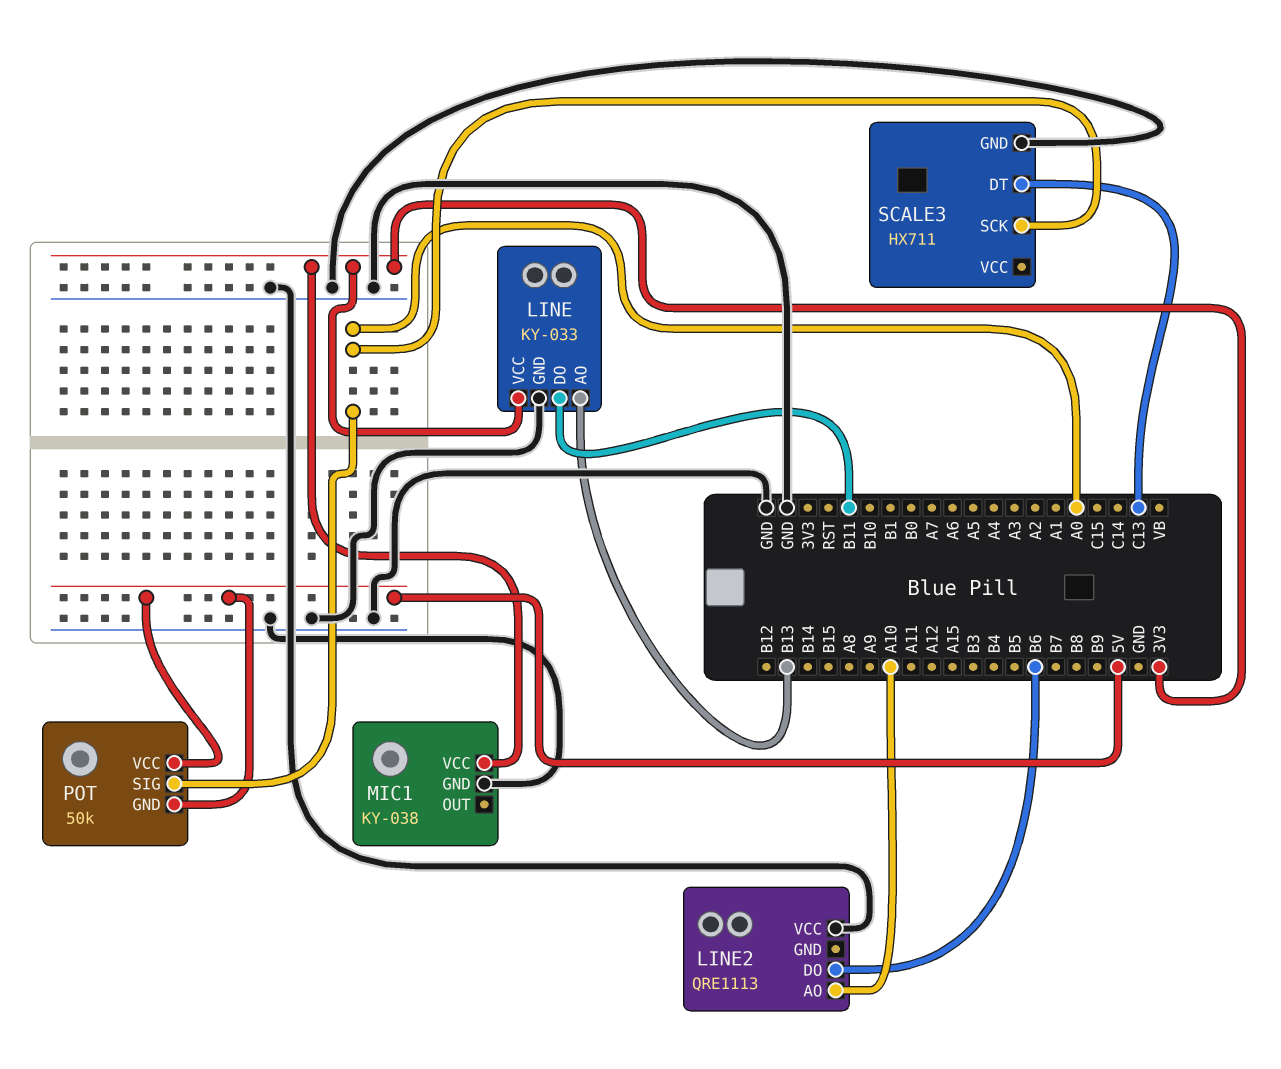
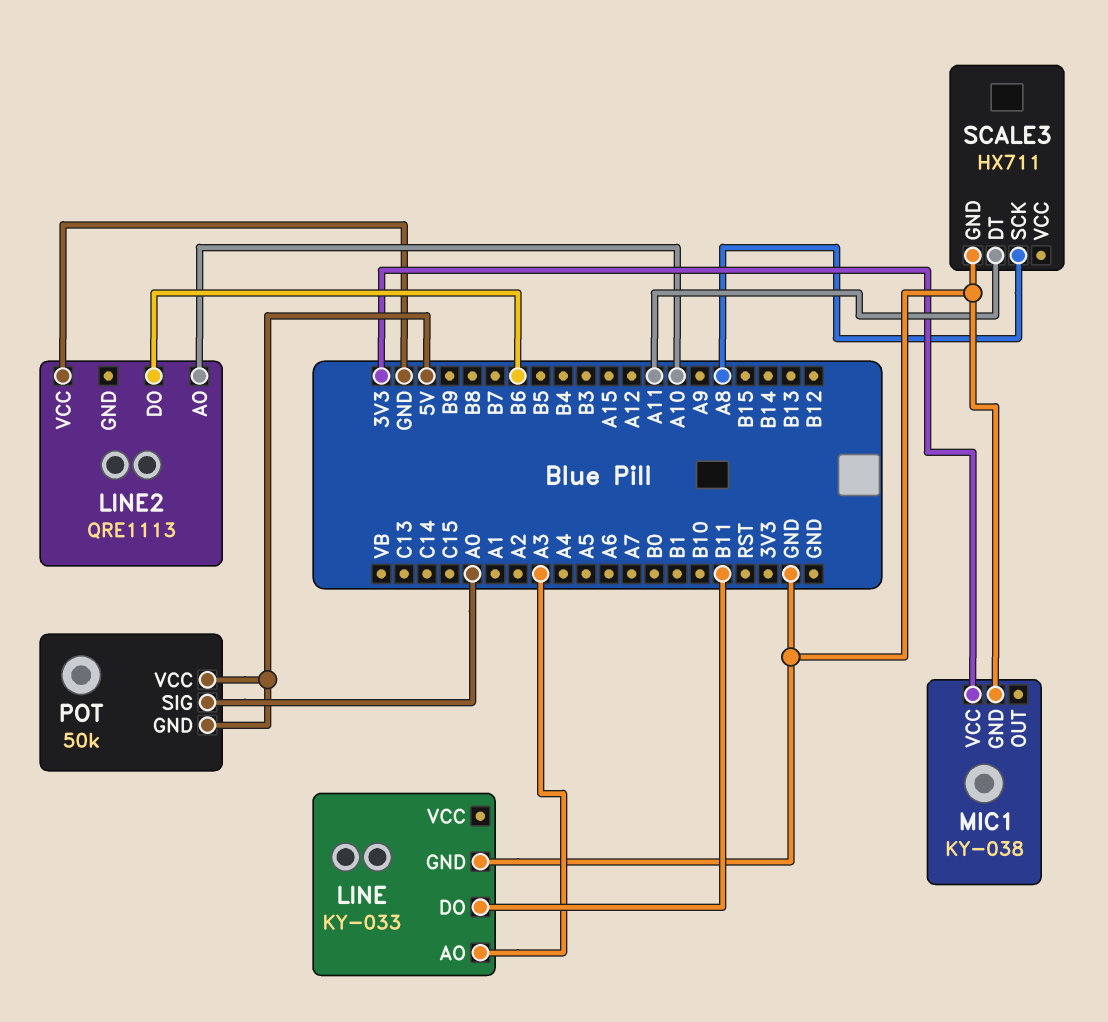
LINE pin AO: B13 -> A3
LINE pin VCC: 3V3 -> none
SCALE3 pin DT: C13 -> A11
SCALE3 pin SCK: A0 -> A8

